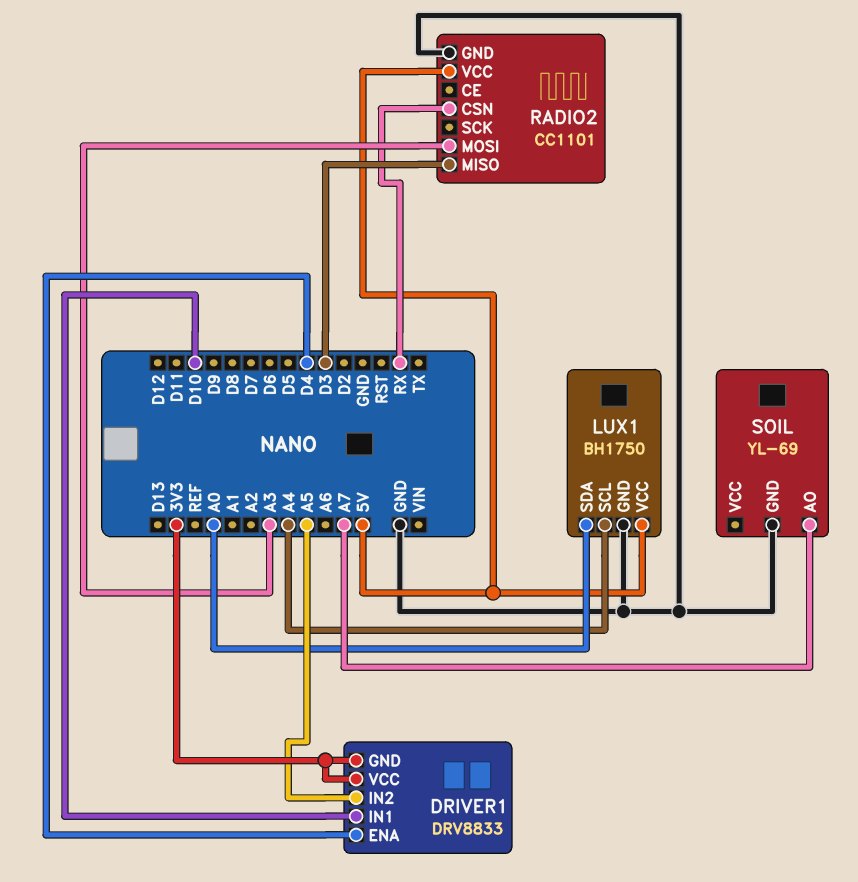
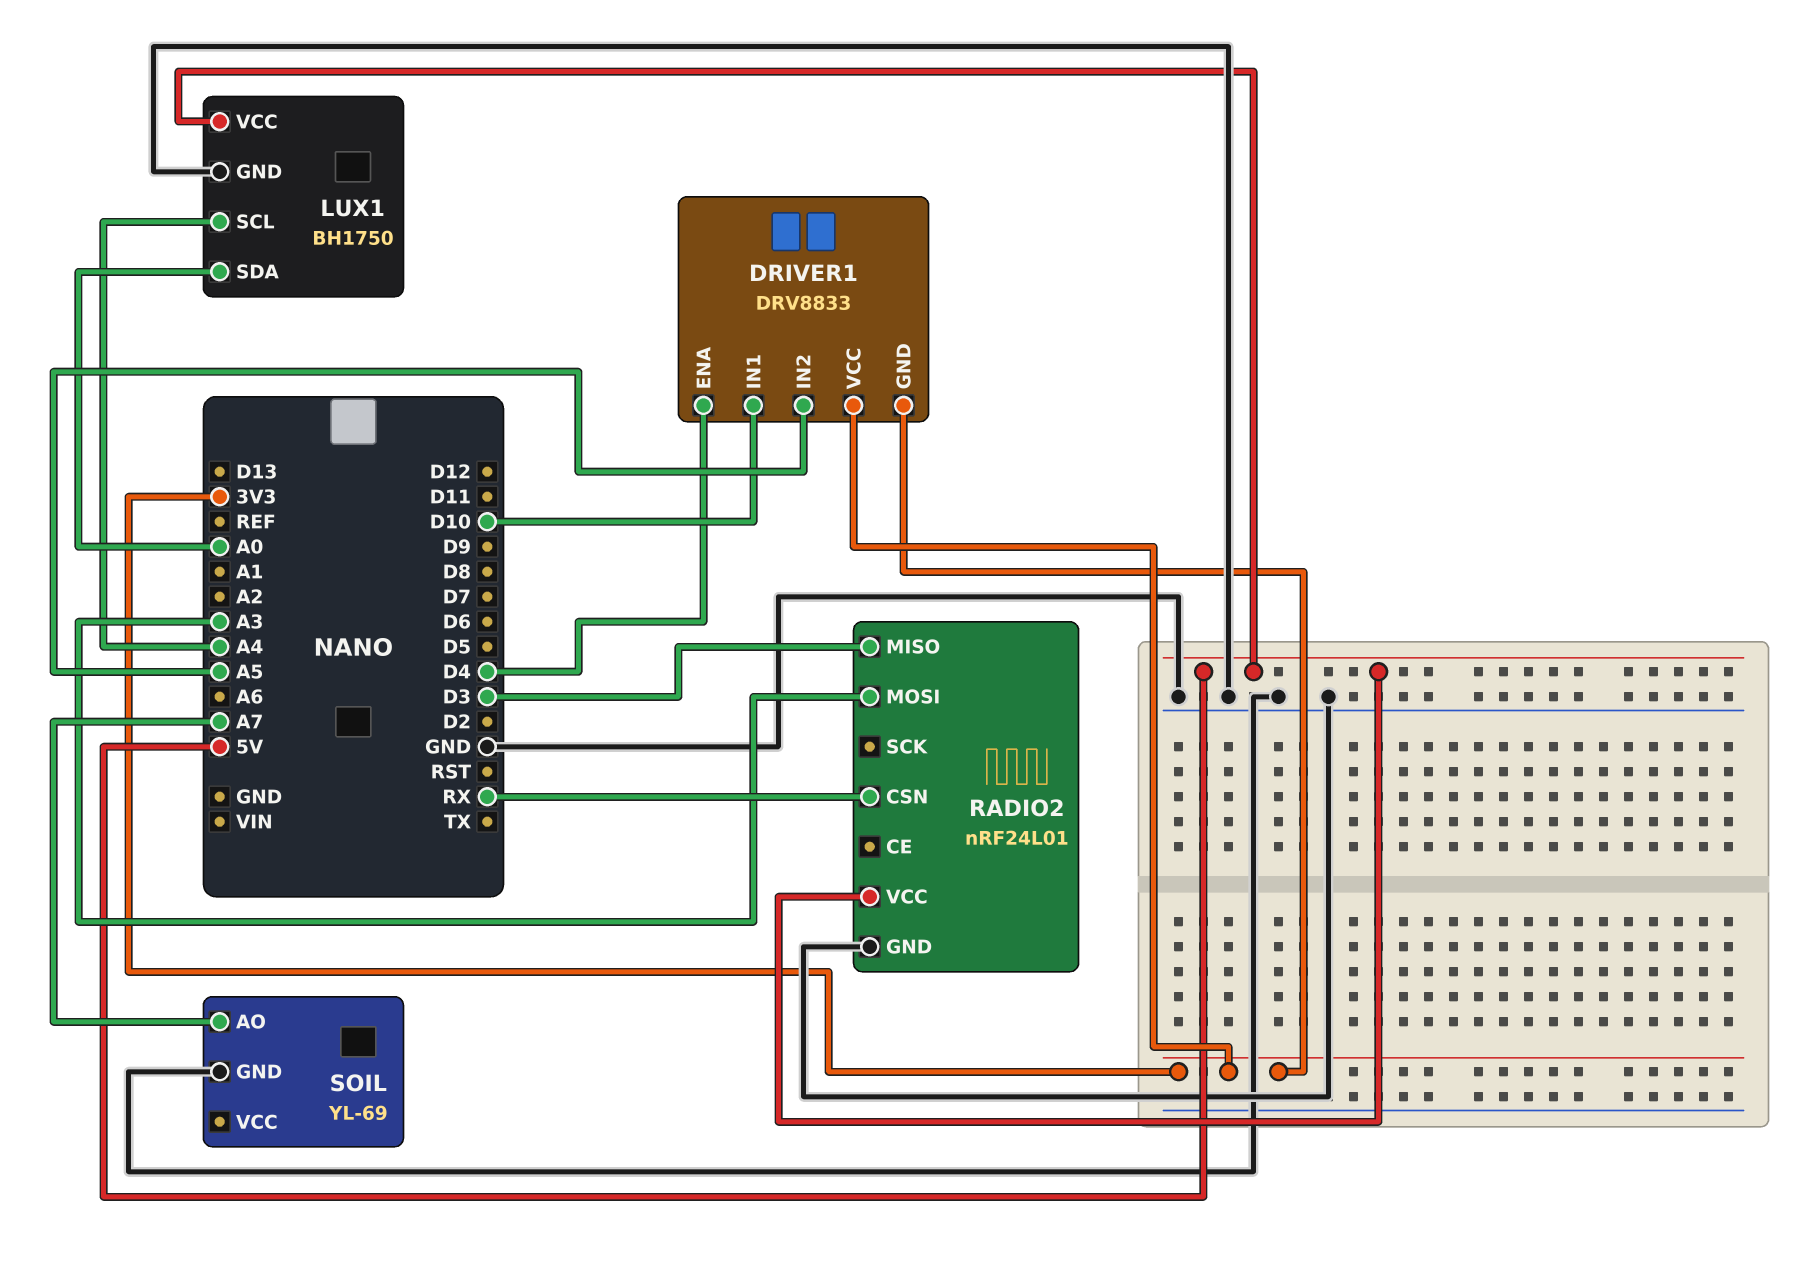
RADIO2: CC1101 -> nRF24L01

